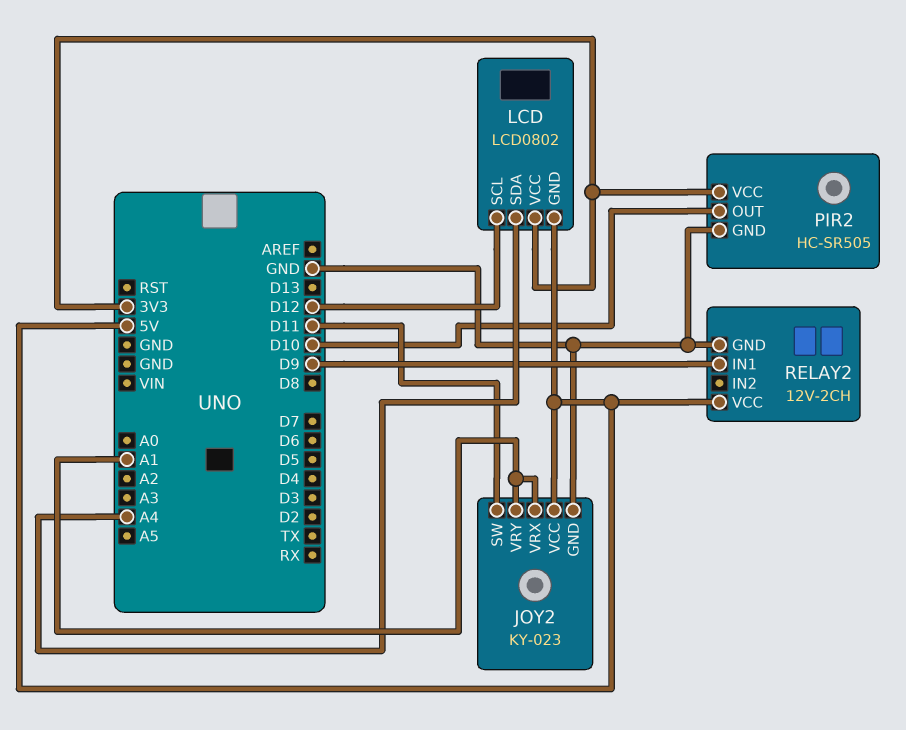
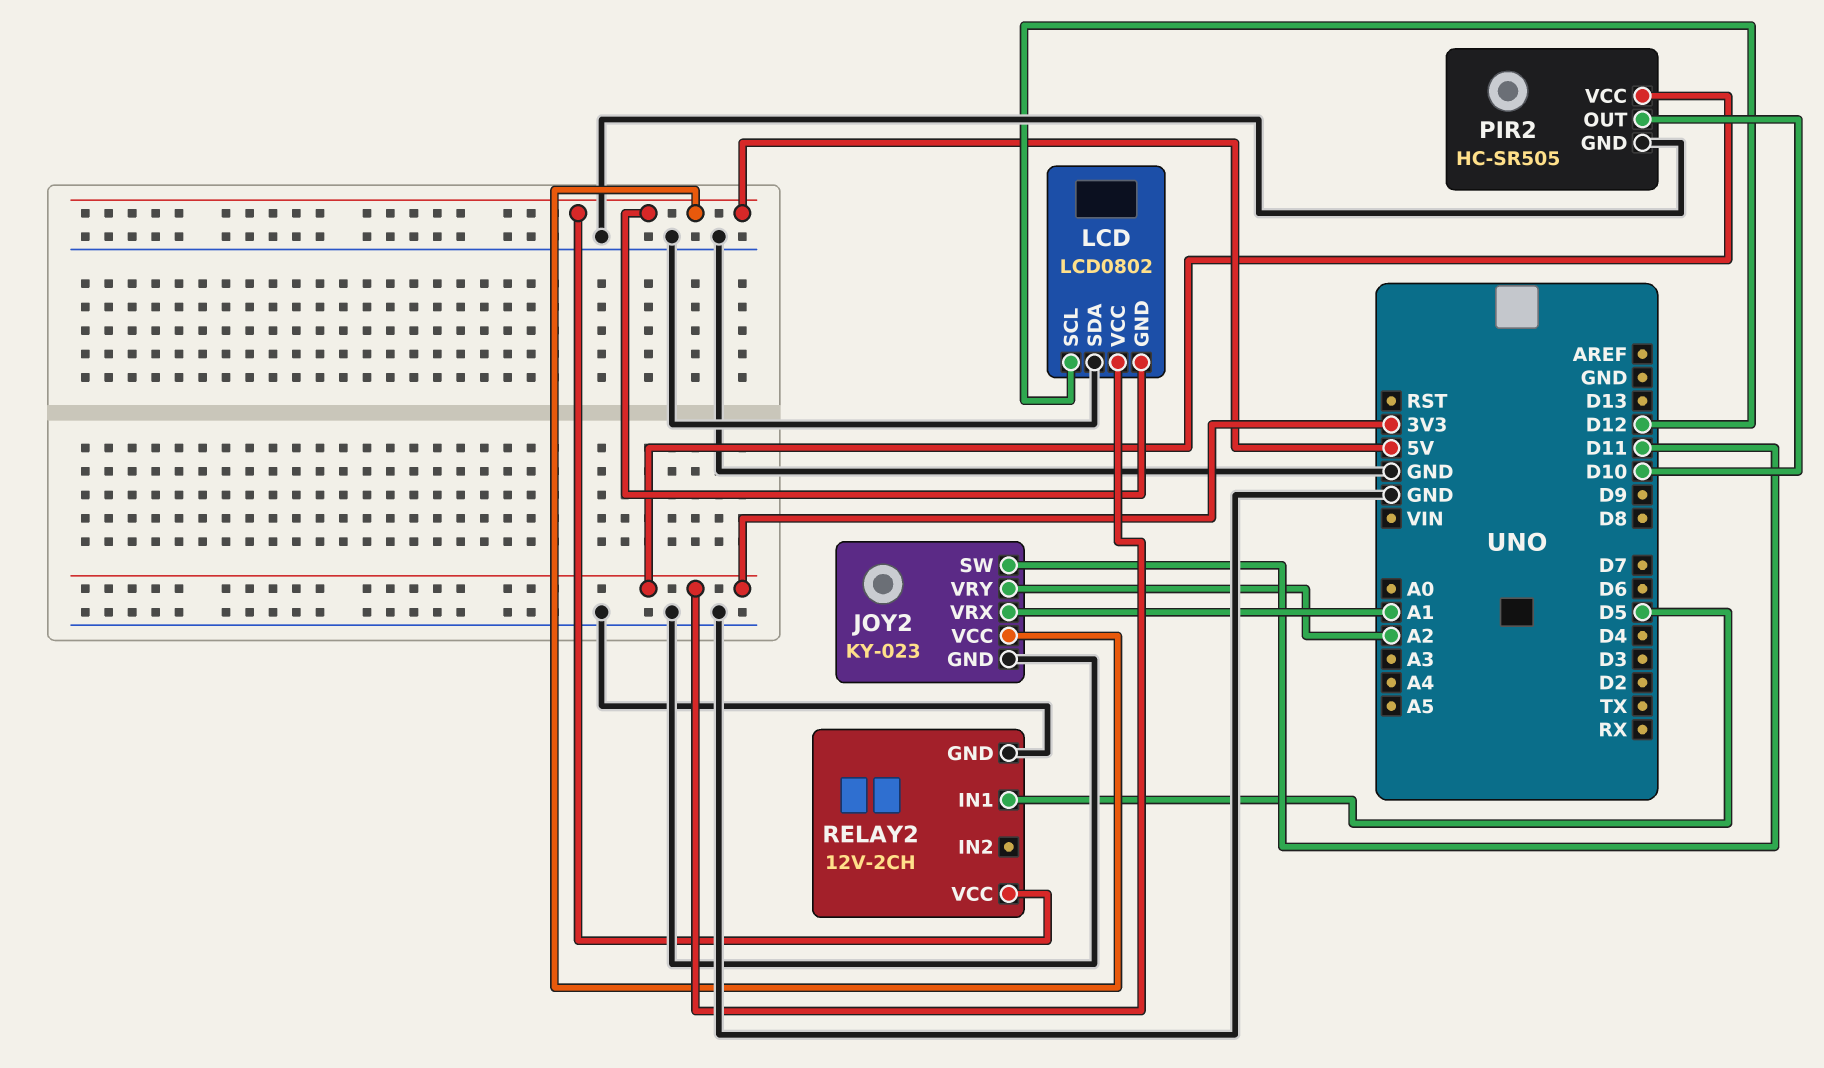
JOY2 pin VRY: A1 -> A2
LCD pin SDA: A4 -> GND
RELAY2 pin IN1: D9 -> D5

